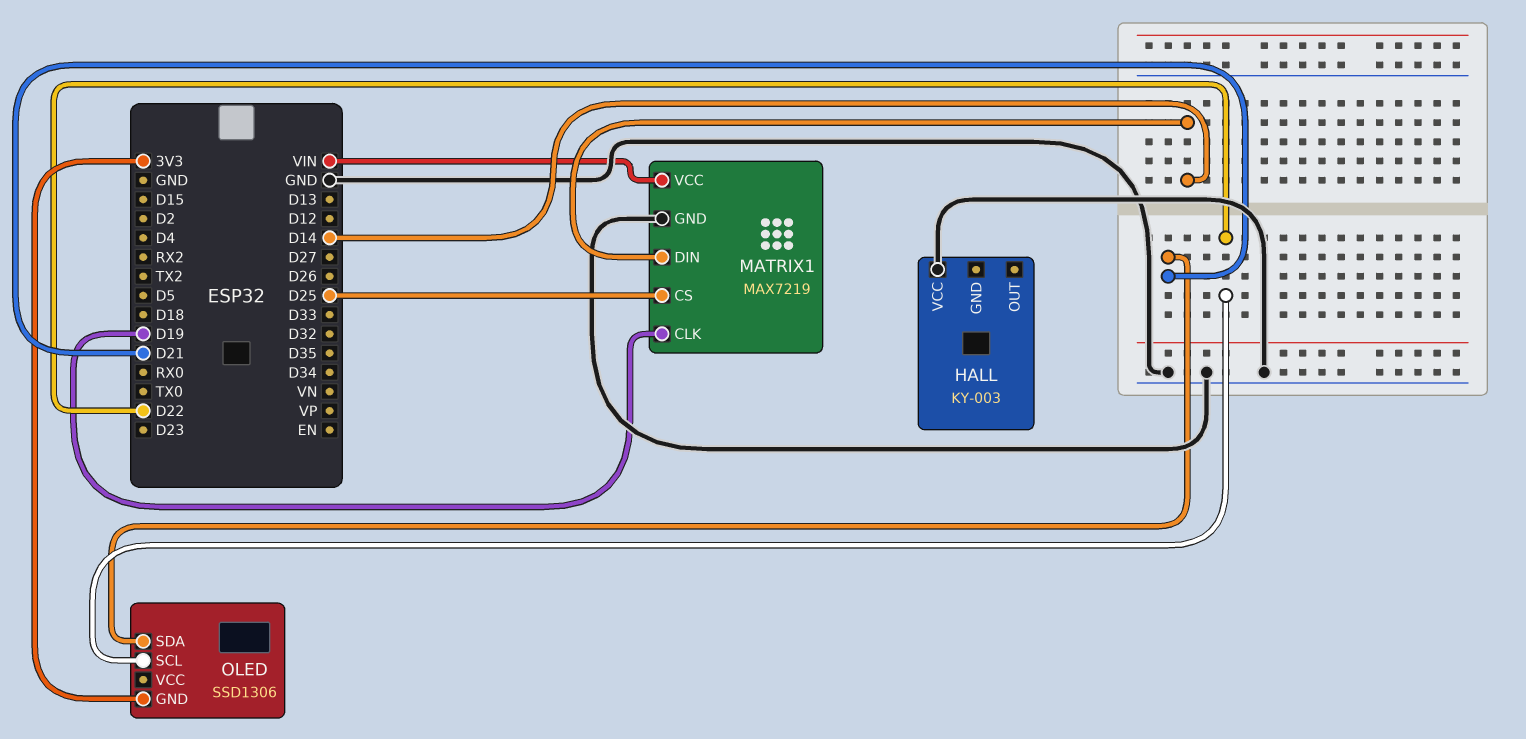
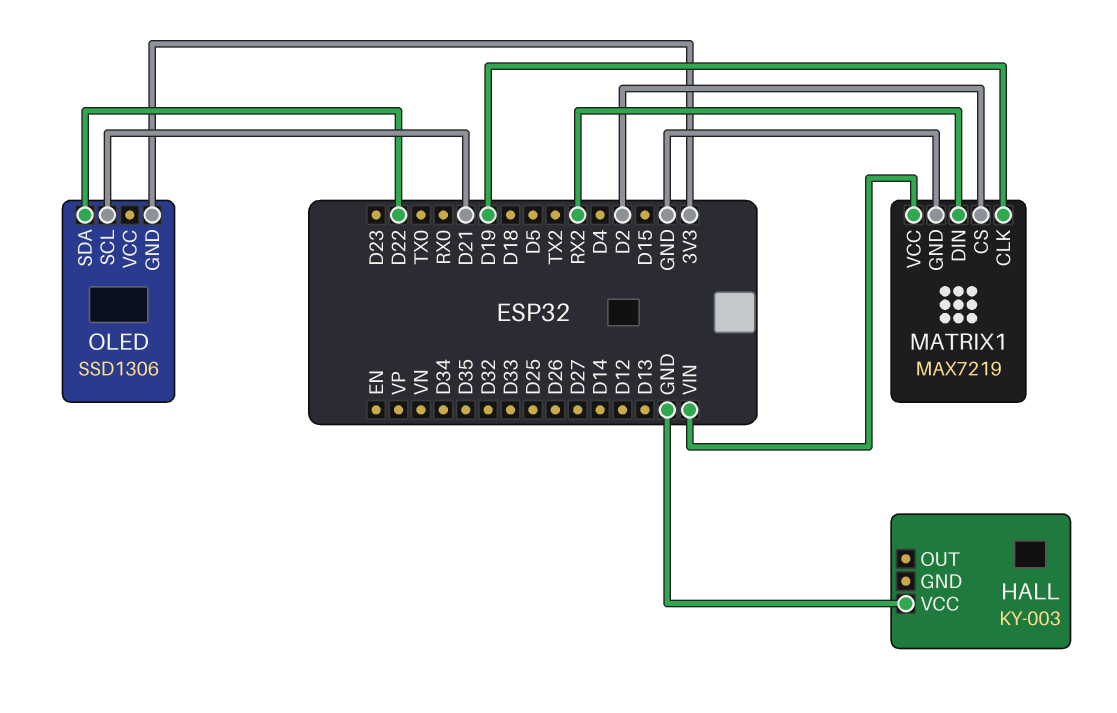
MATRIX1 pin CS: D25 -> D2
MATRIX1 pin DIN: D14 -> RX2
OLED pin SCL: D22 -> D21
OLED pin SDA: D21 -> D22

